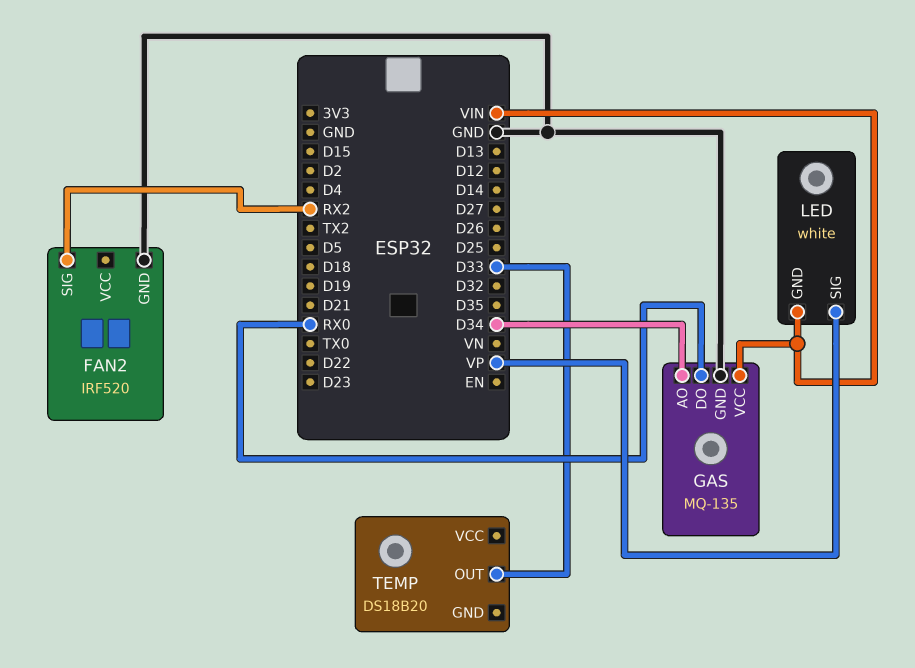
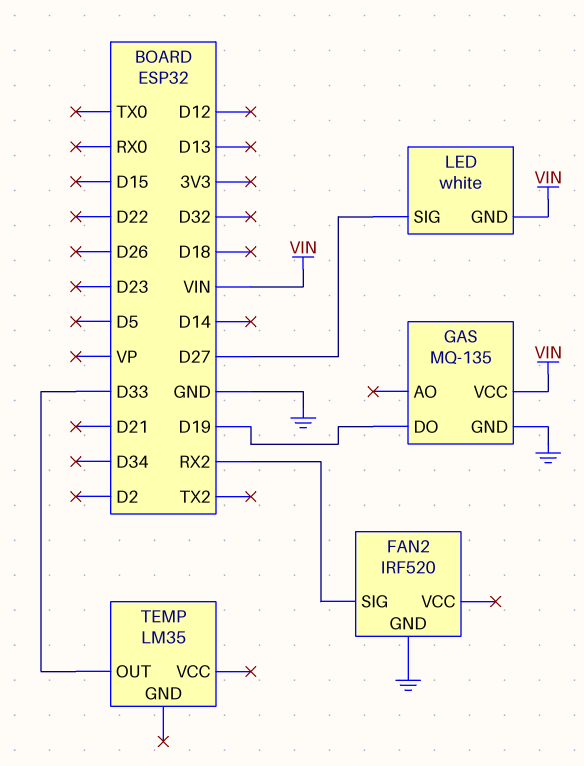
GAS pin AO: D34 -> none
GAS pin DO: RX0 -> D19
LED pin SIG: VP -> D27
TEMP: DS18B20 -> LM35

